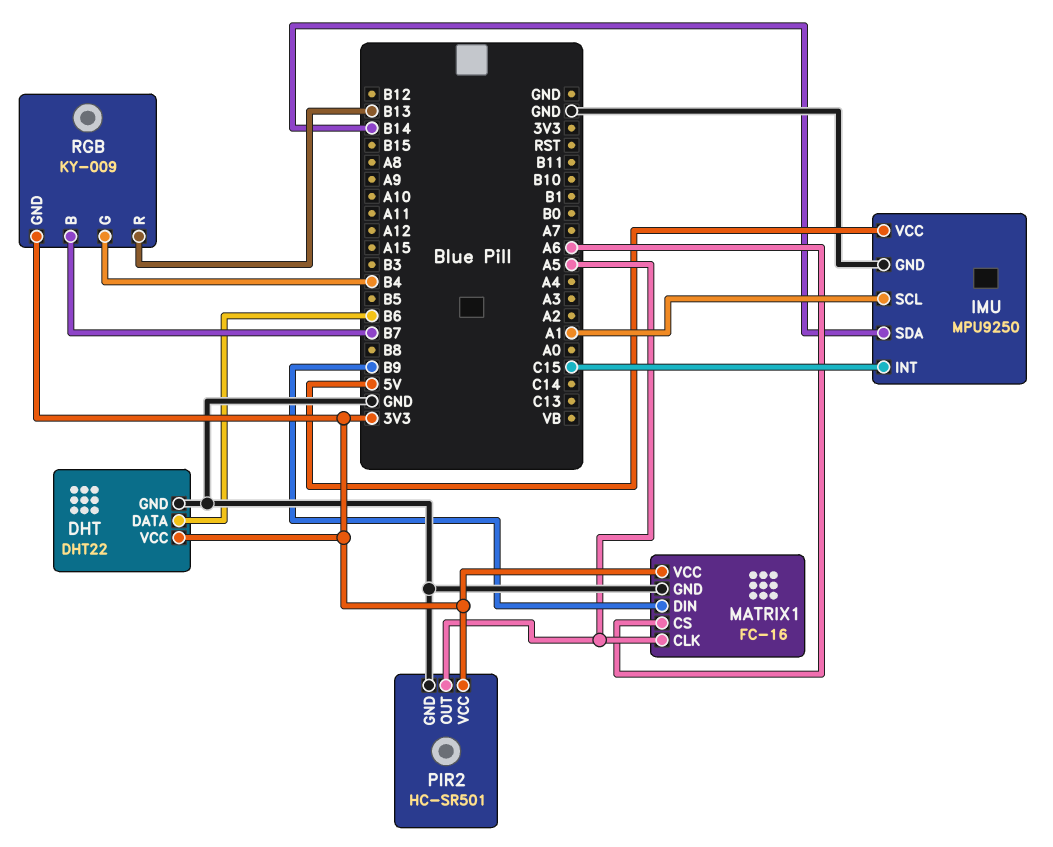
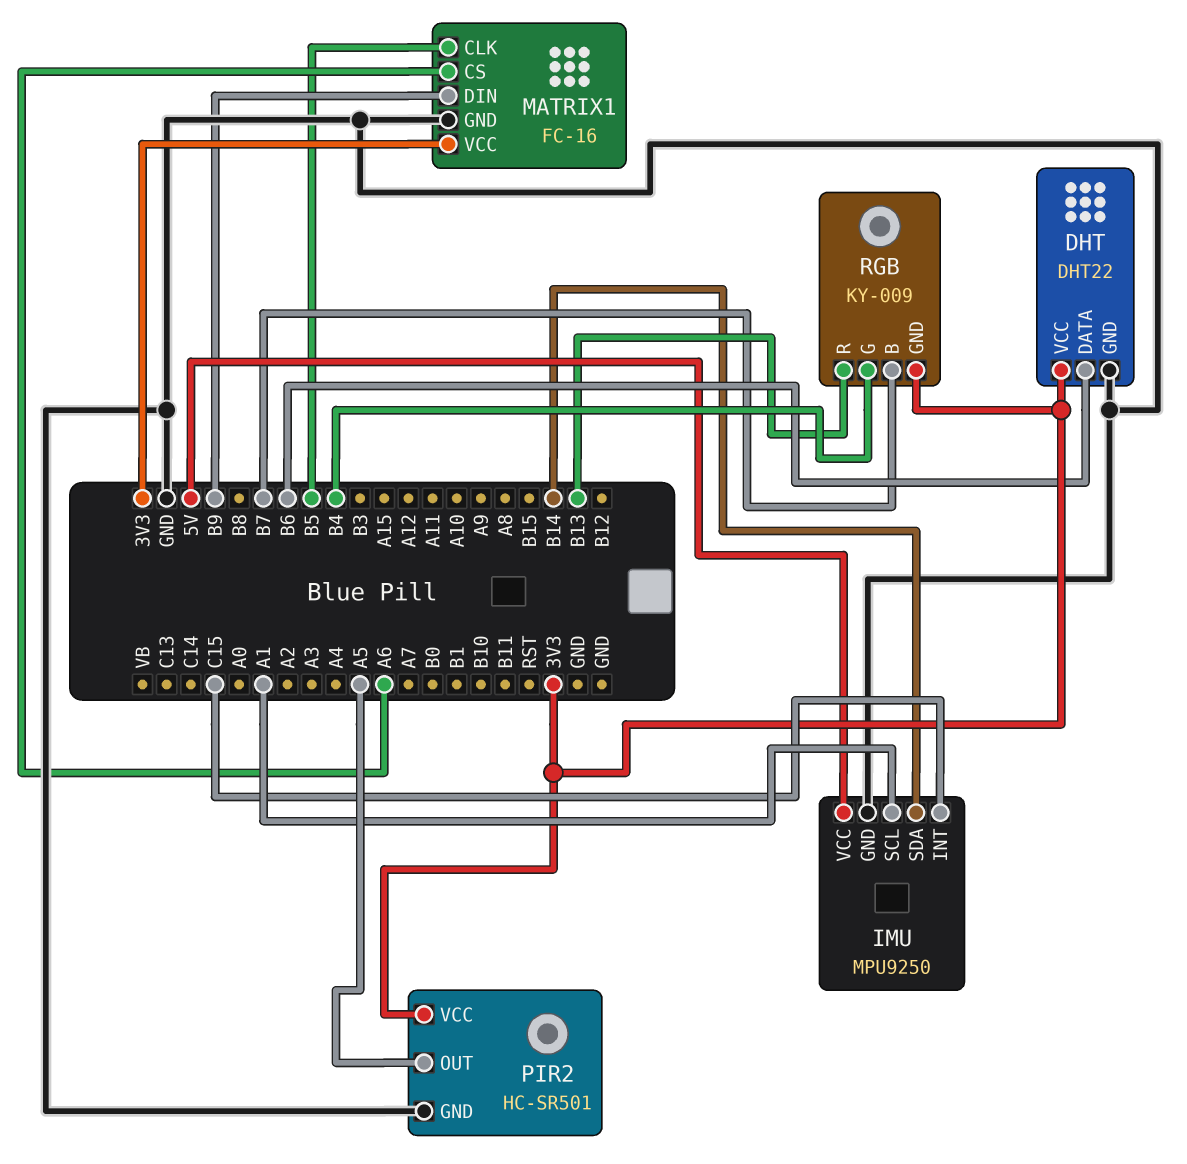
MATRIX1 pin CLK: A5 -> B5

